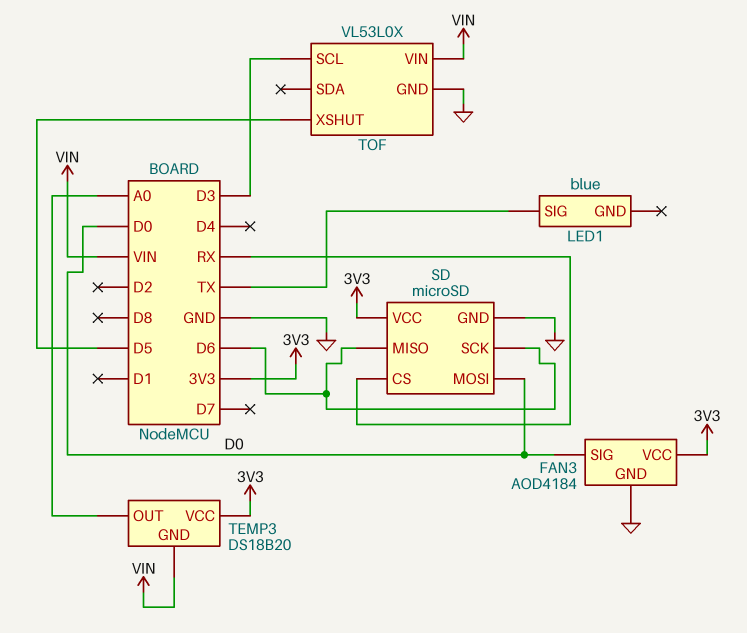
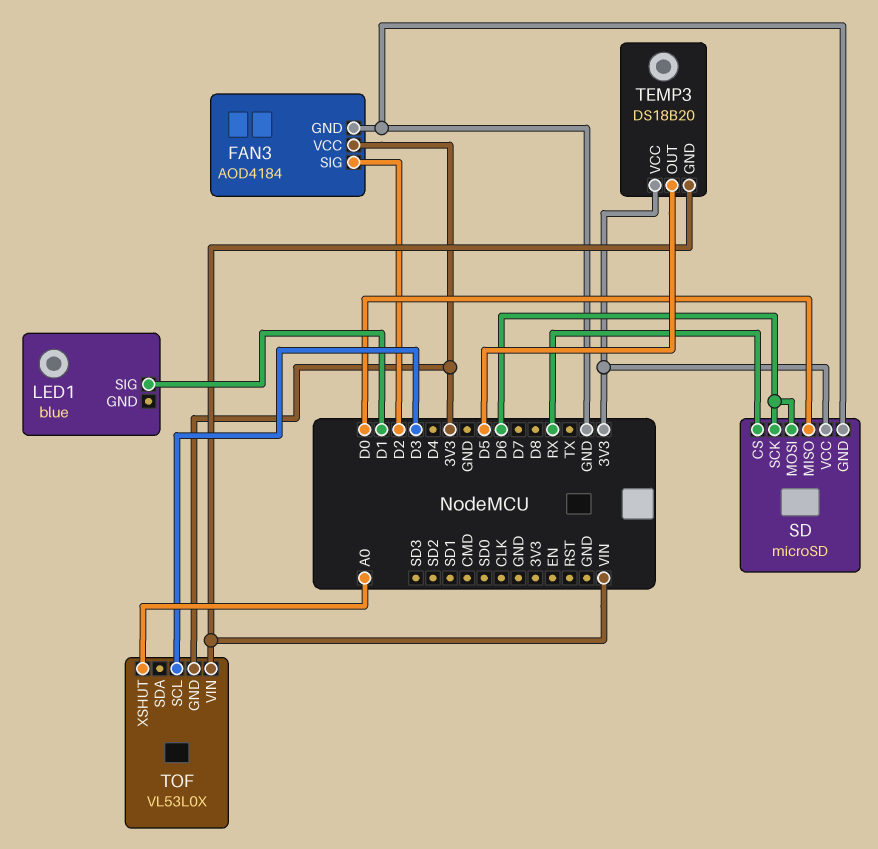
FAN3 pin SIG: D0 -> D2
LED1 pin SIG: TX -> D1
SD pin MISO: D6 -> D0
SD pin MOSI: D0 -> D6
TEMP3 pin OUT: A0 -> D5
TOF pin GND: GND -> 3V3
TOF pin XSHUT: D5 -> A0

